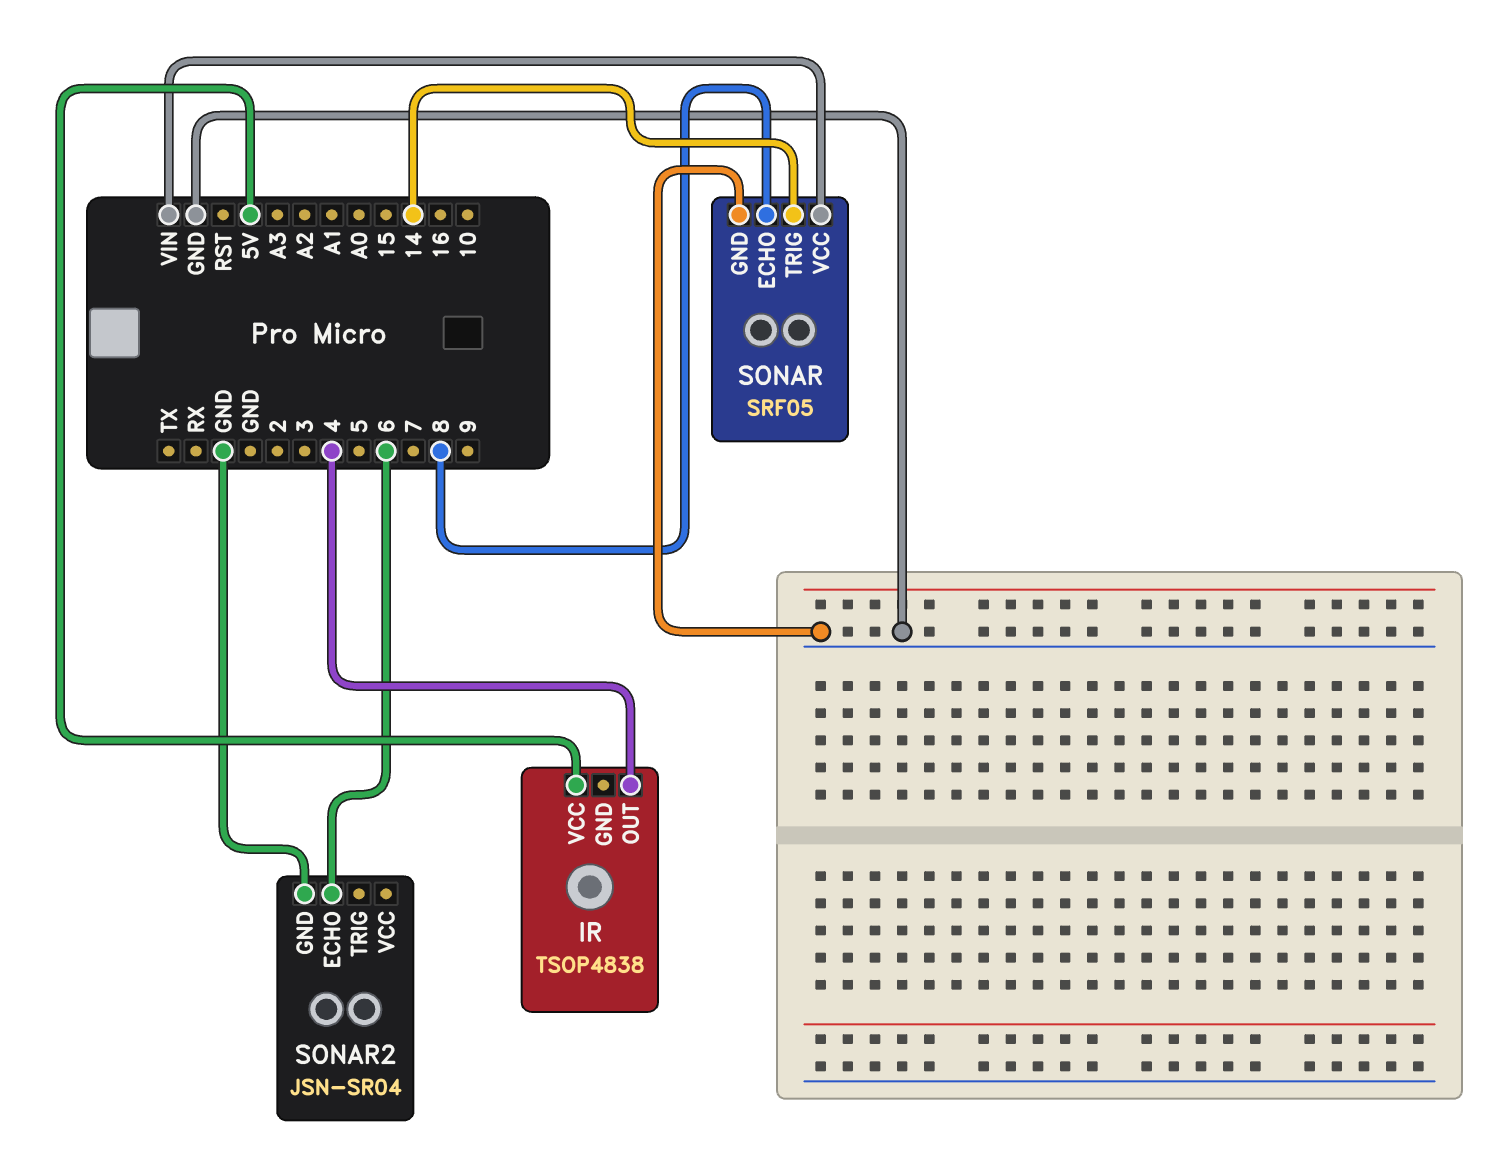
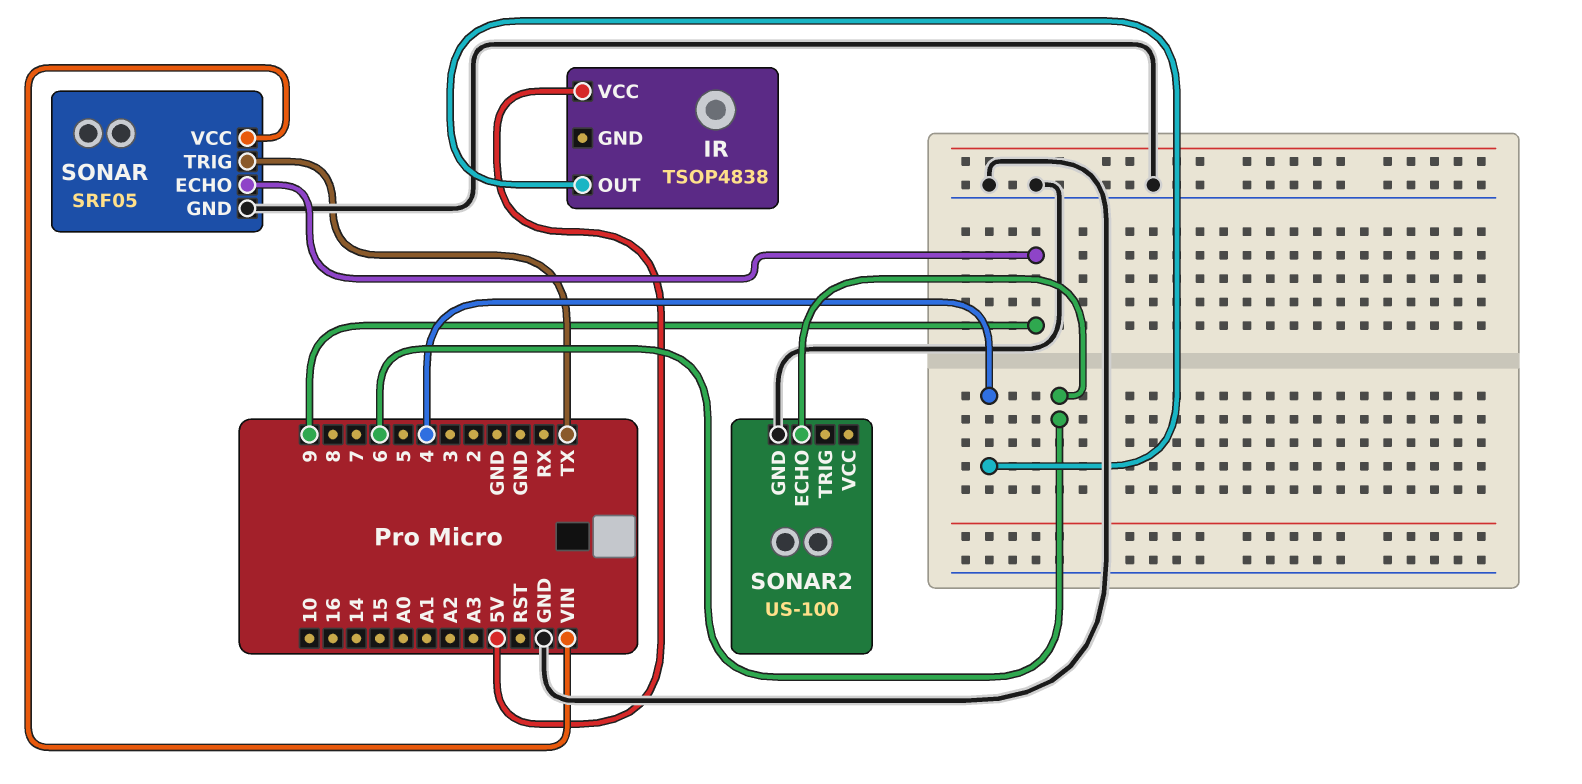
SONAR pin ECHO: 8 -> 9
SONAR pin TRIG: 14 -> TX
SONAR2: JSN-SR04 -> US-100

